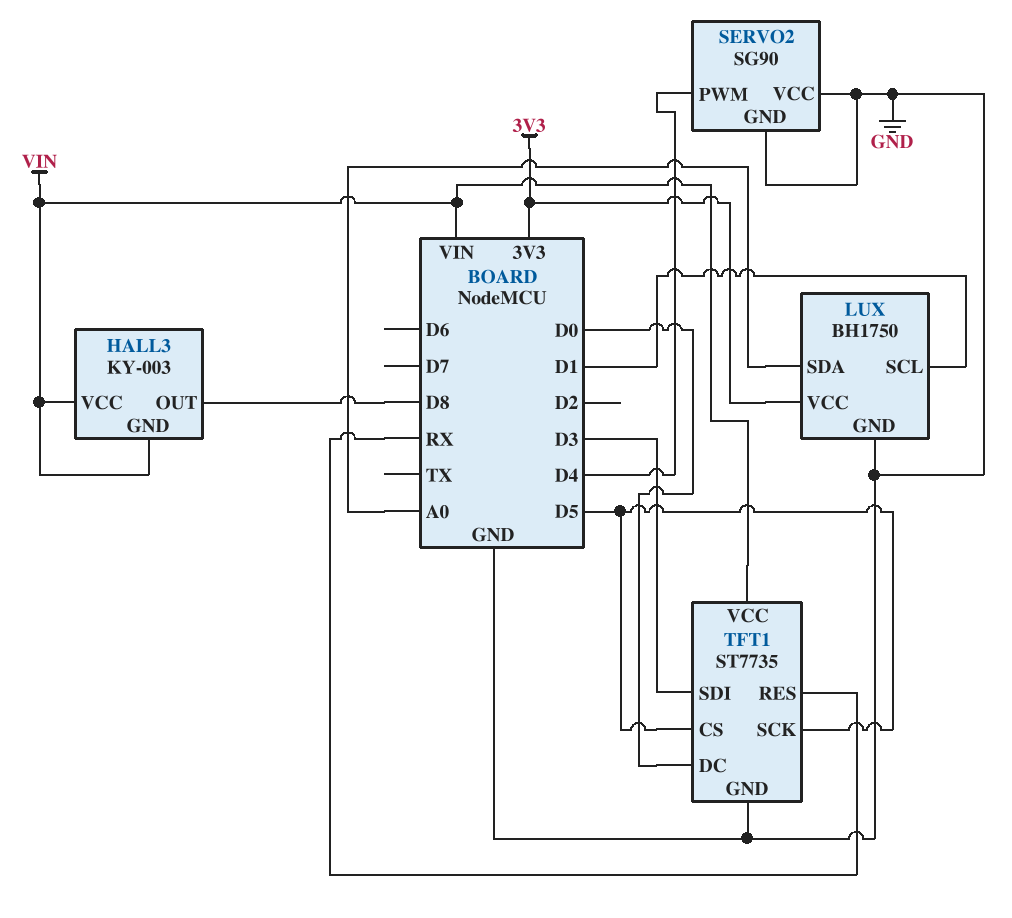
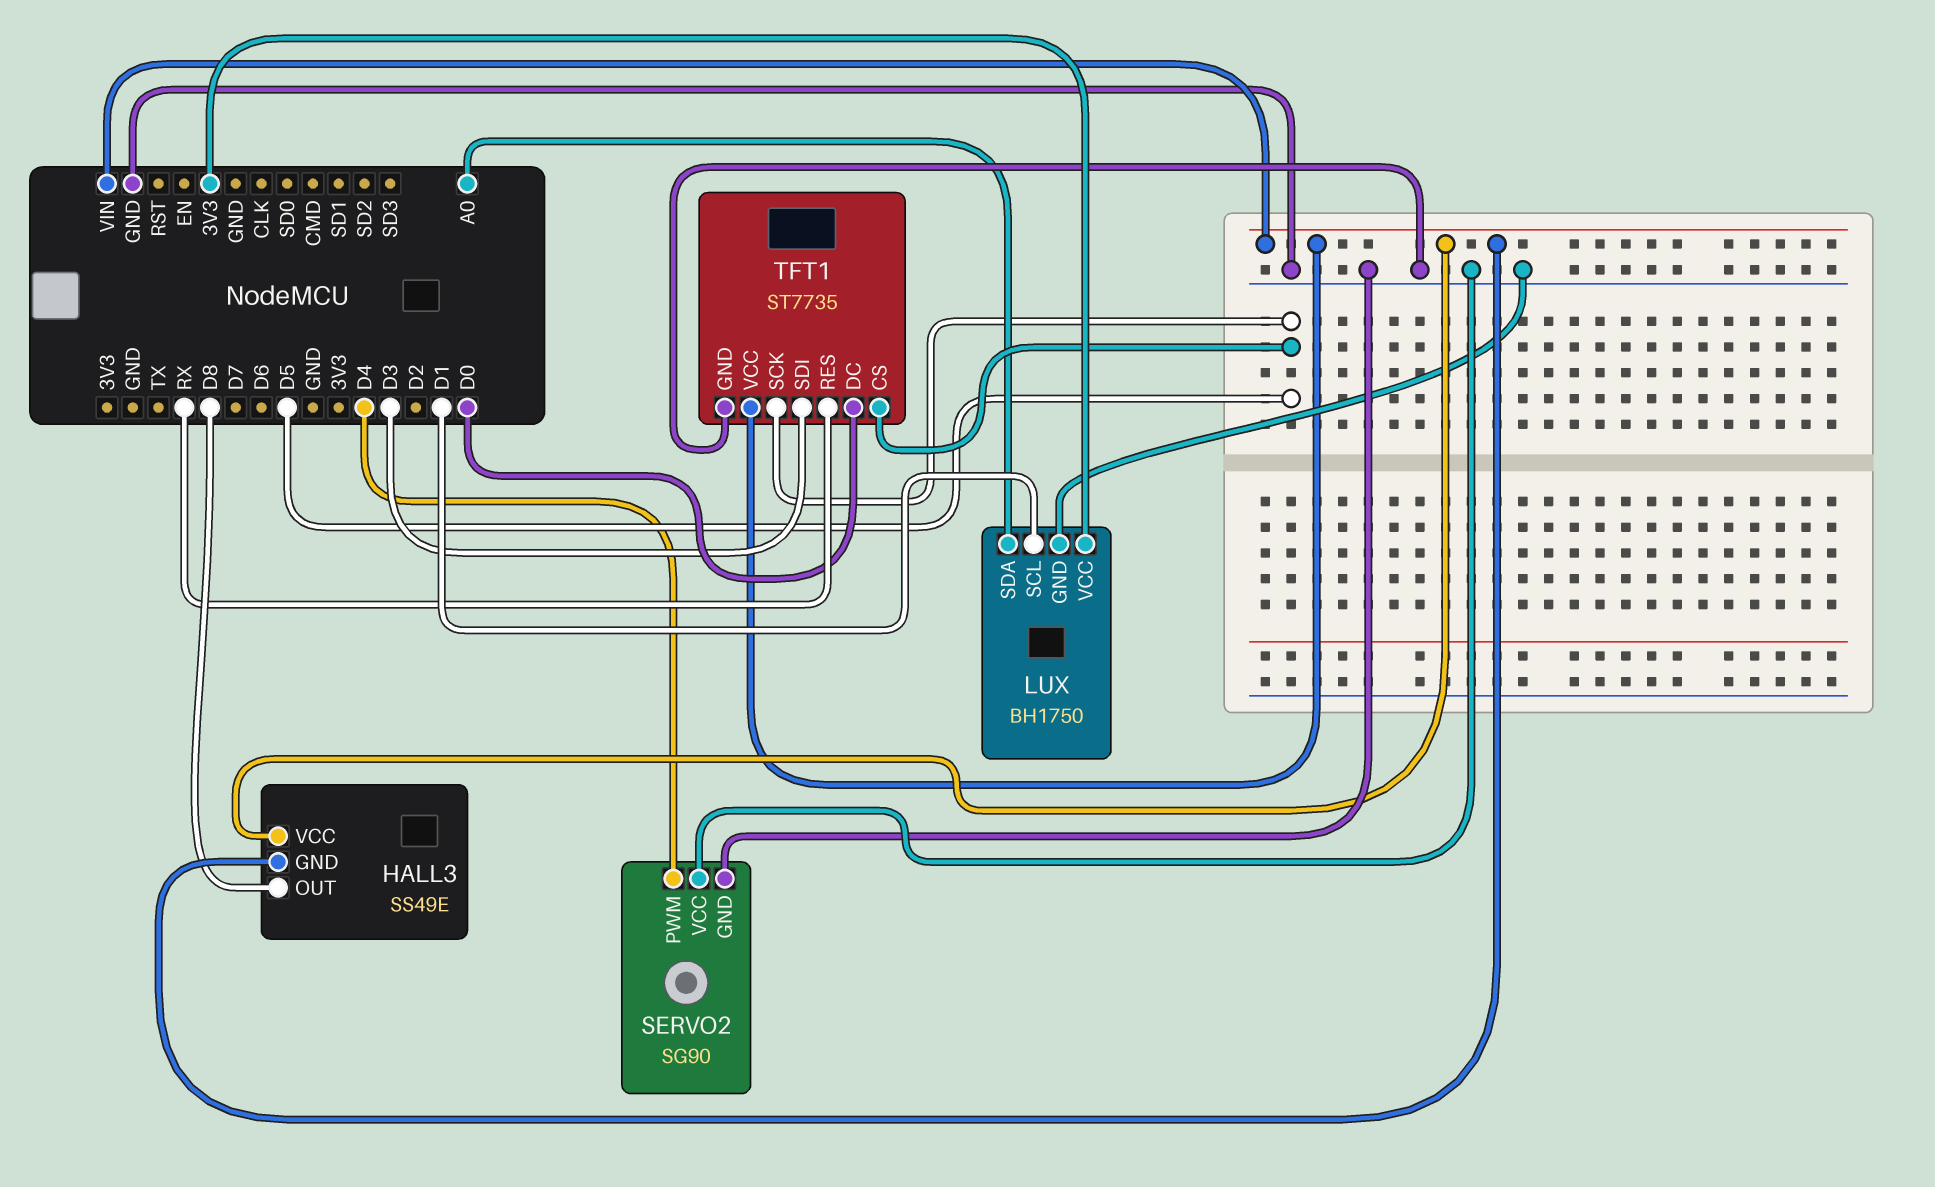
HALL3: KY-003 -> SS49E

